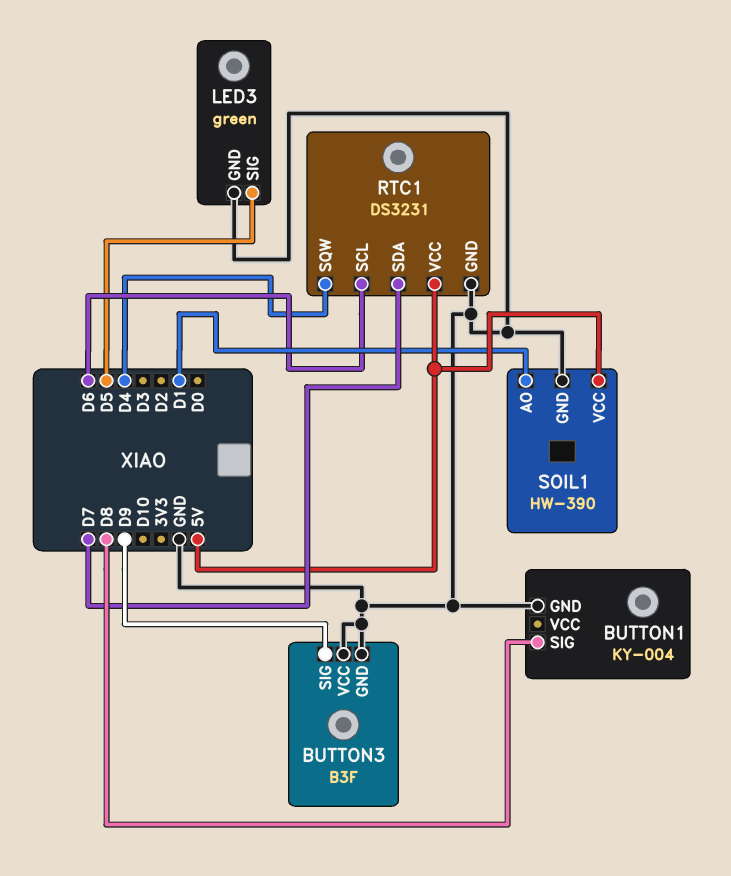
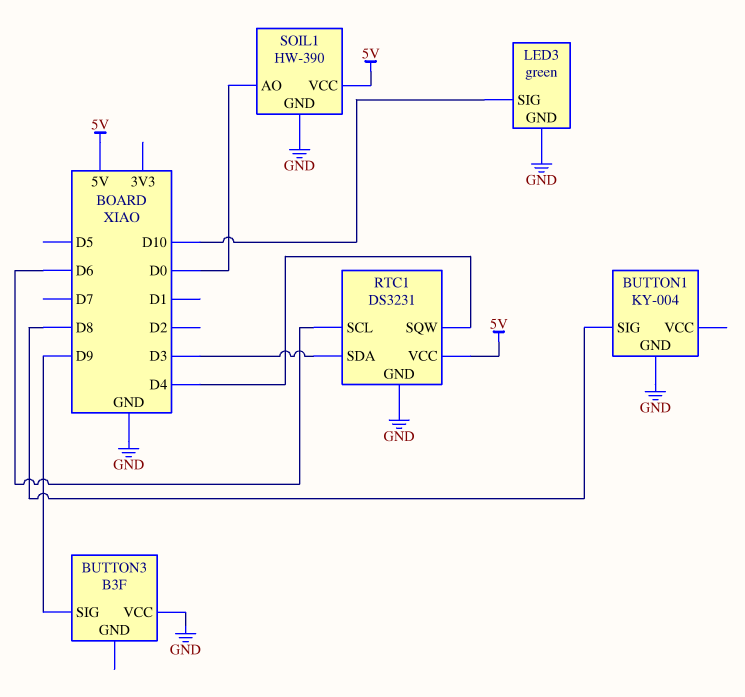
BUTTON3 pin GND: GND -> none
LED3 pin SIG: D5 -> D10
RTC1 pin SDA: D7 -> D3
SOIL1 pin AO: D1 -> D0

